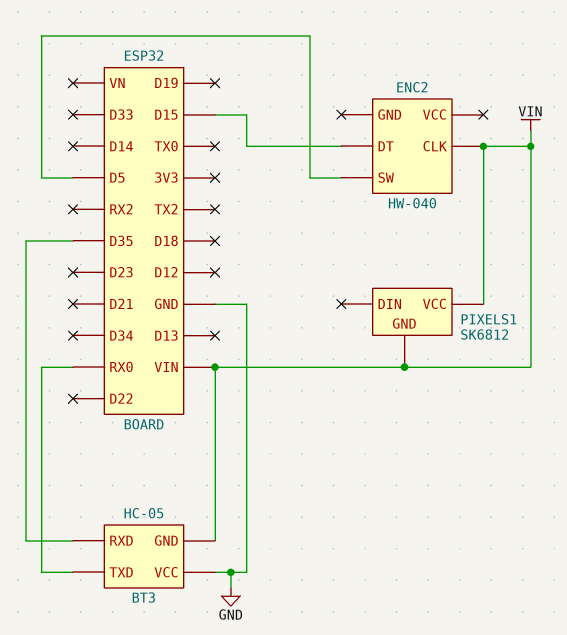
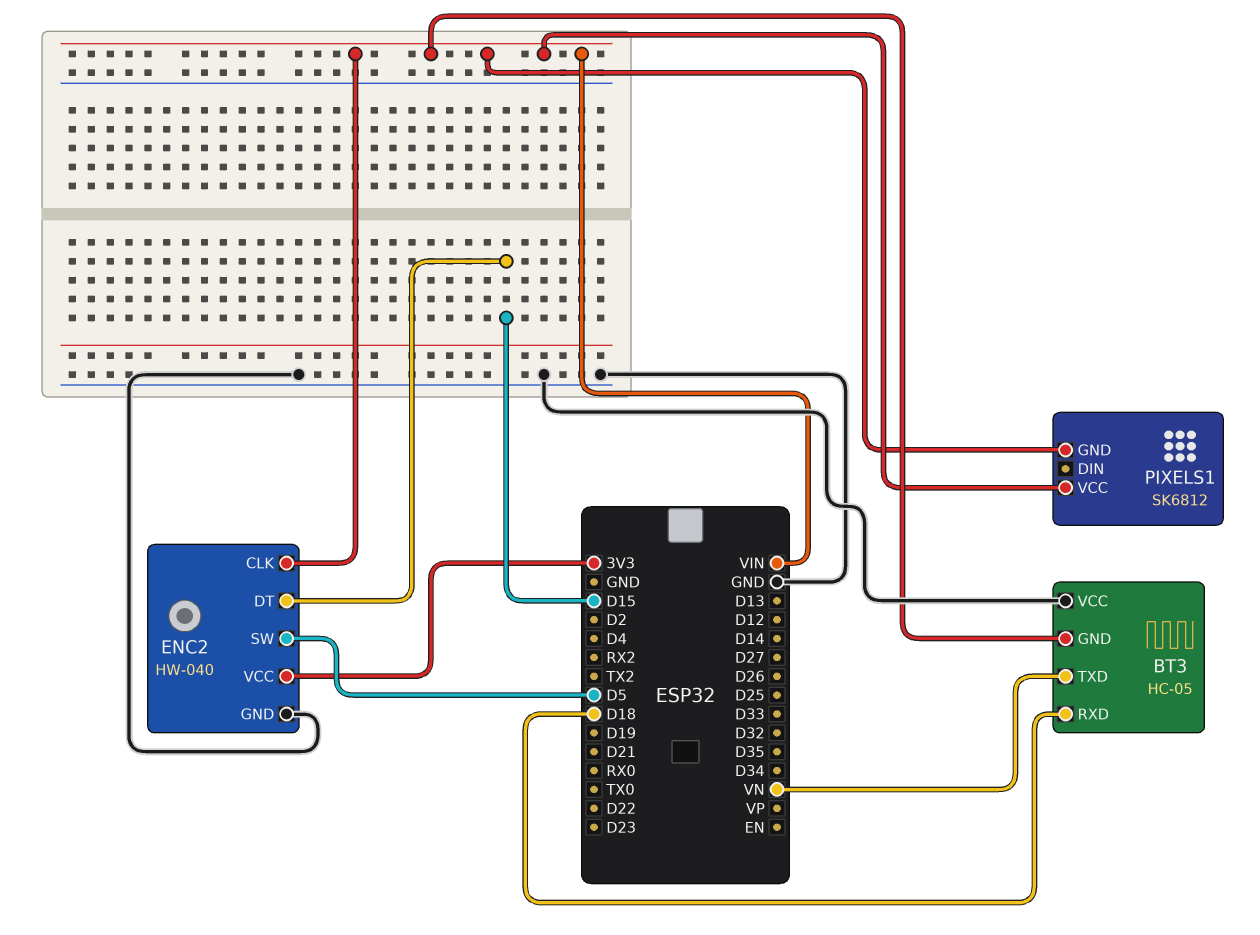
BT3 pin RXD: D35 -> D18
BT3 pin TXD: RX0 -> VN
ENC2 pin GND: none -> GND
ENC2 pin VCC: none -> 3V3

